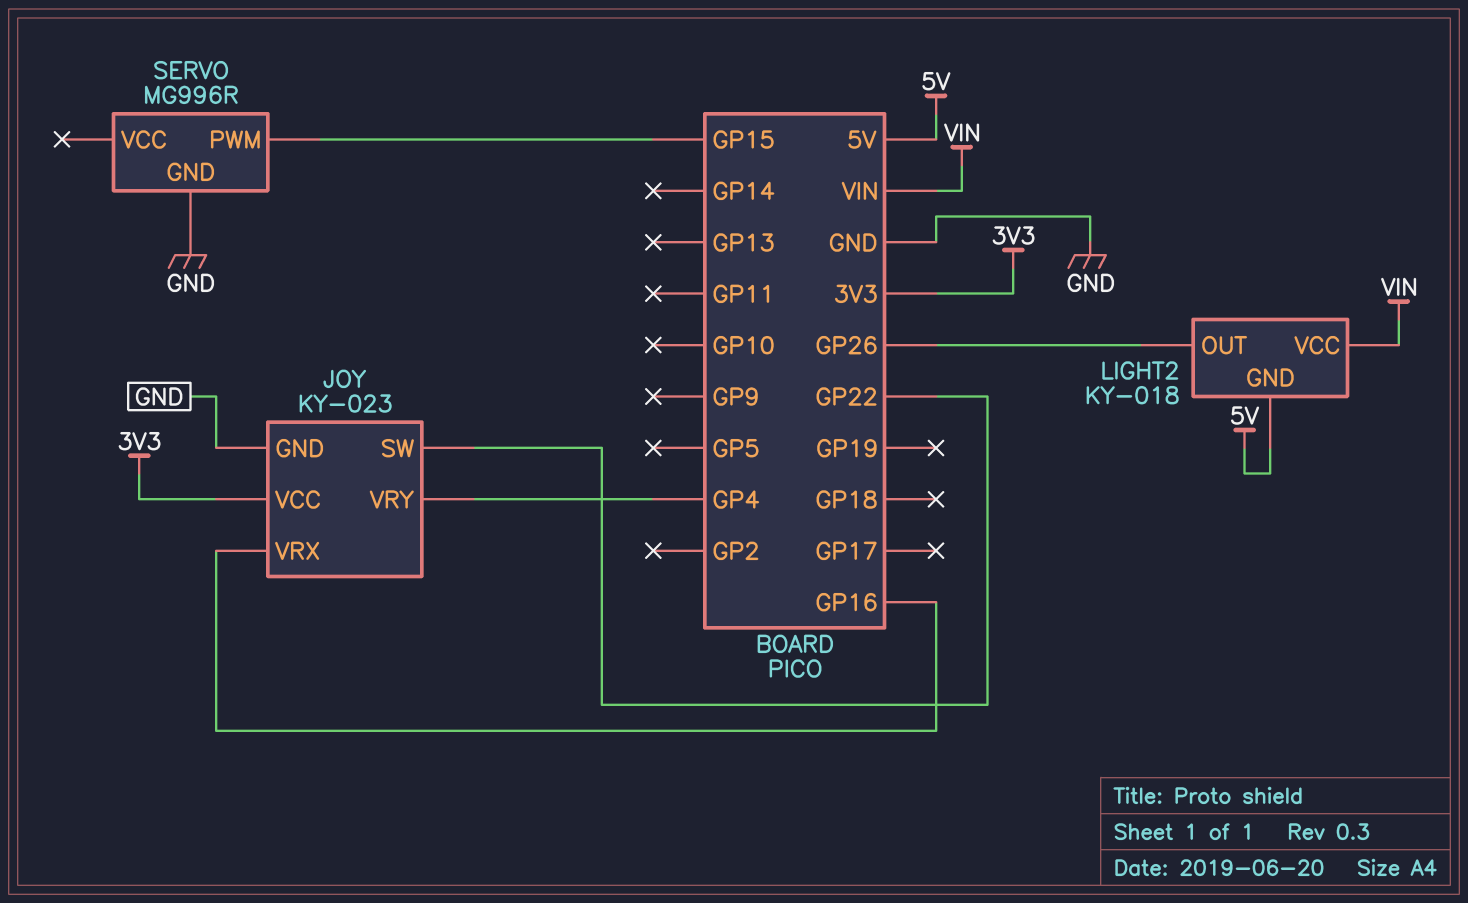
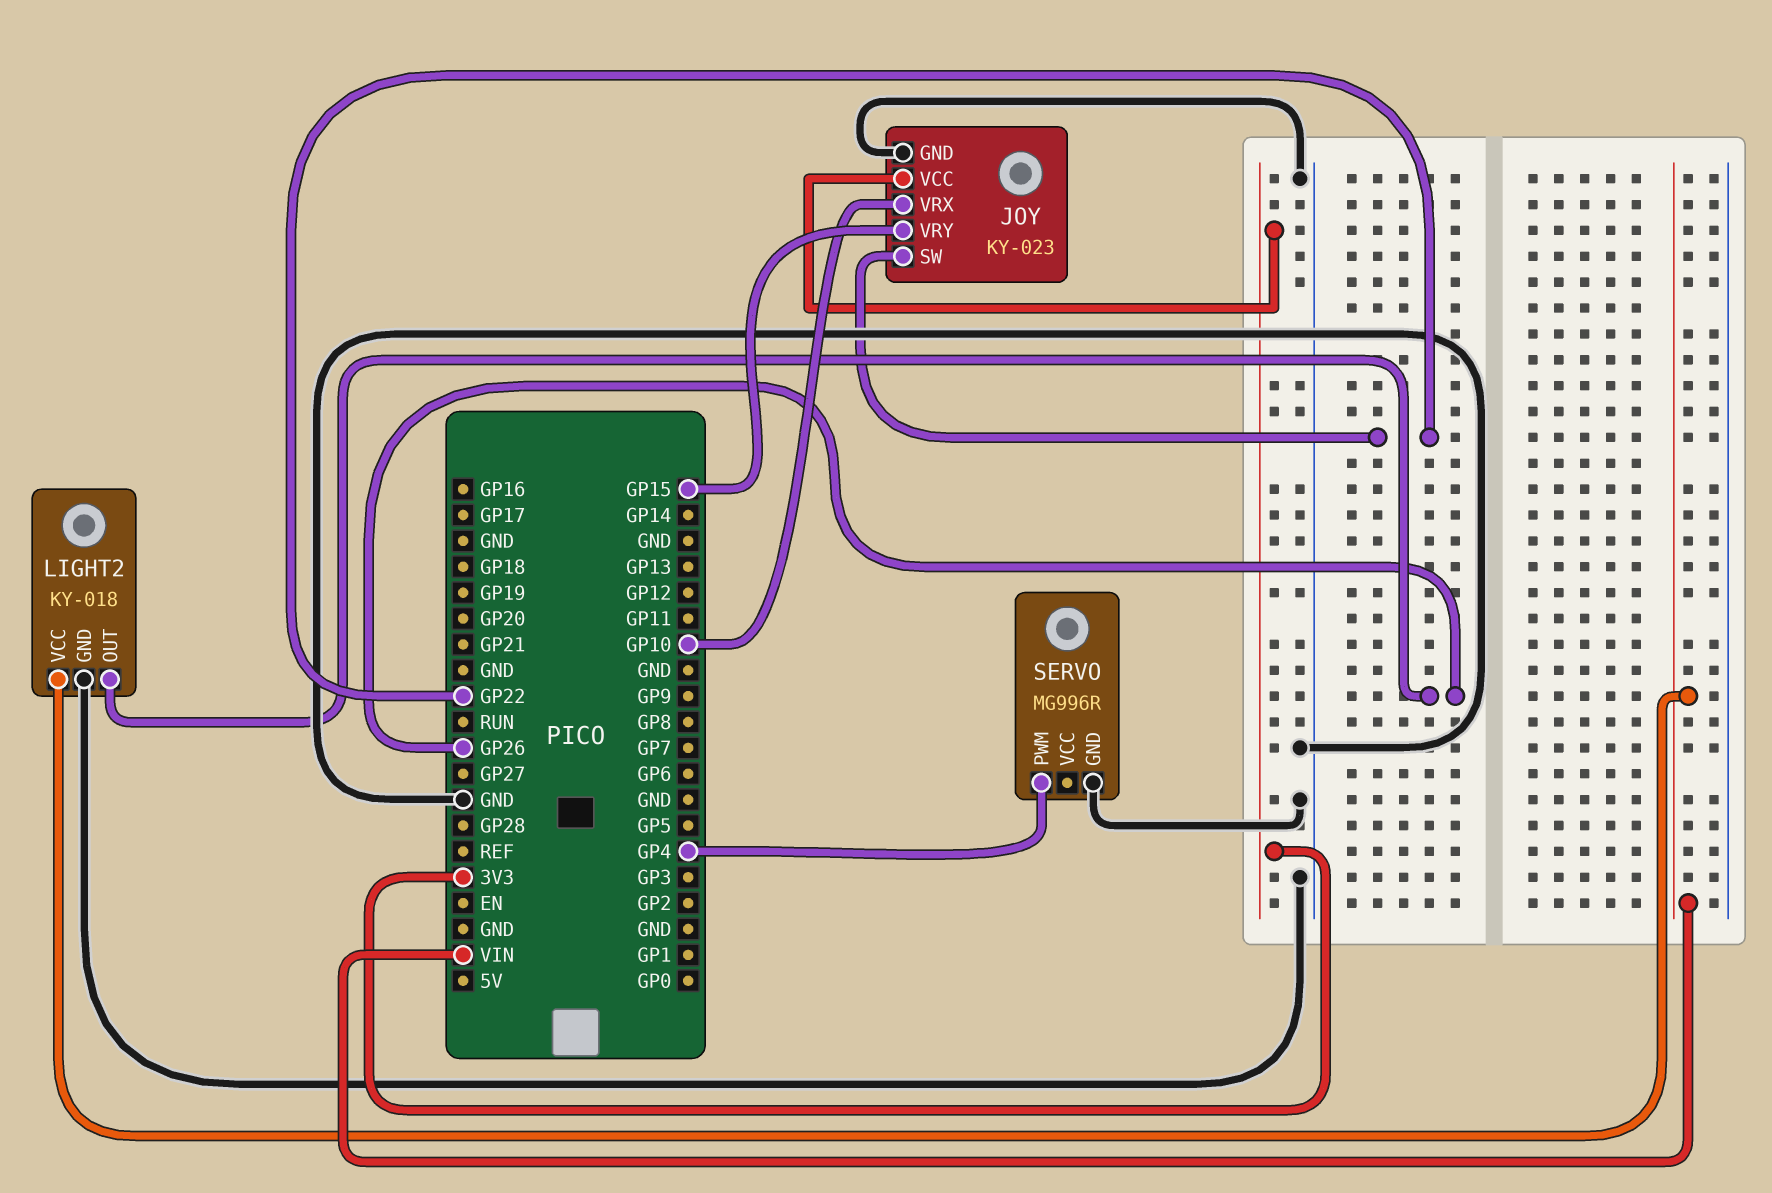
JOY pin VRX: GP16 -> GP10
JOY pin VRY: GP4 -> GP15
LIGHT2 pin GND: 5V -> GND
SERVO pin PWM: GP15 -> GP4

